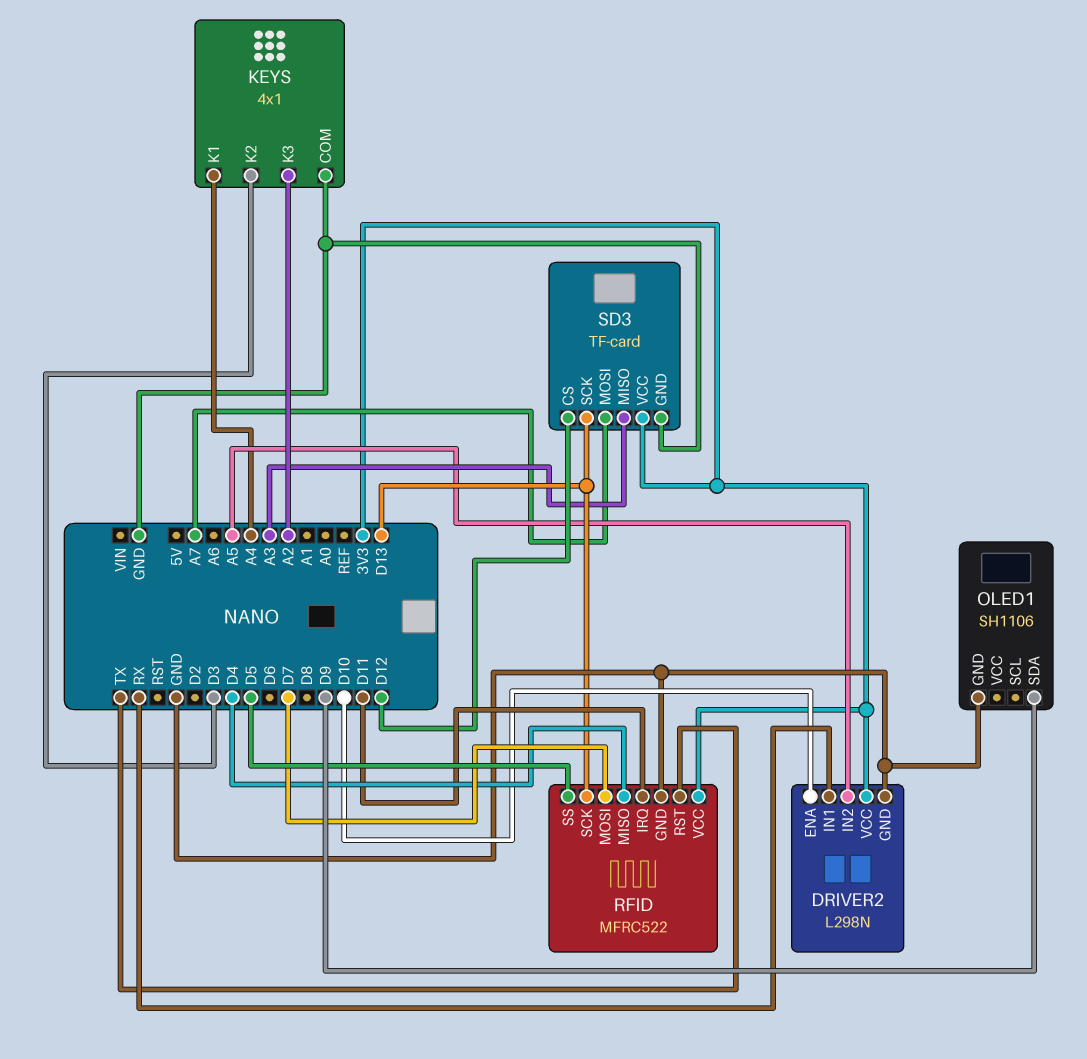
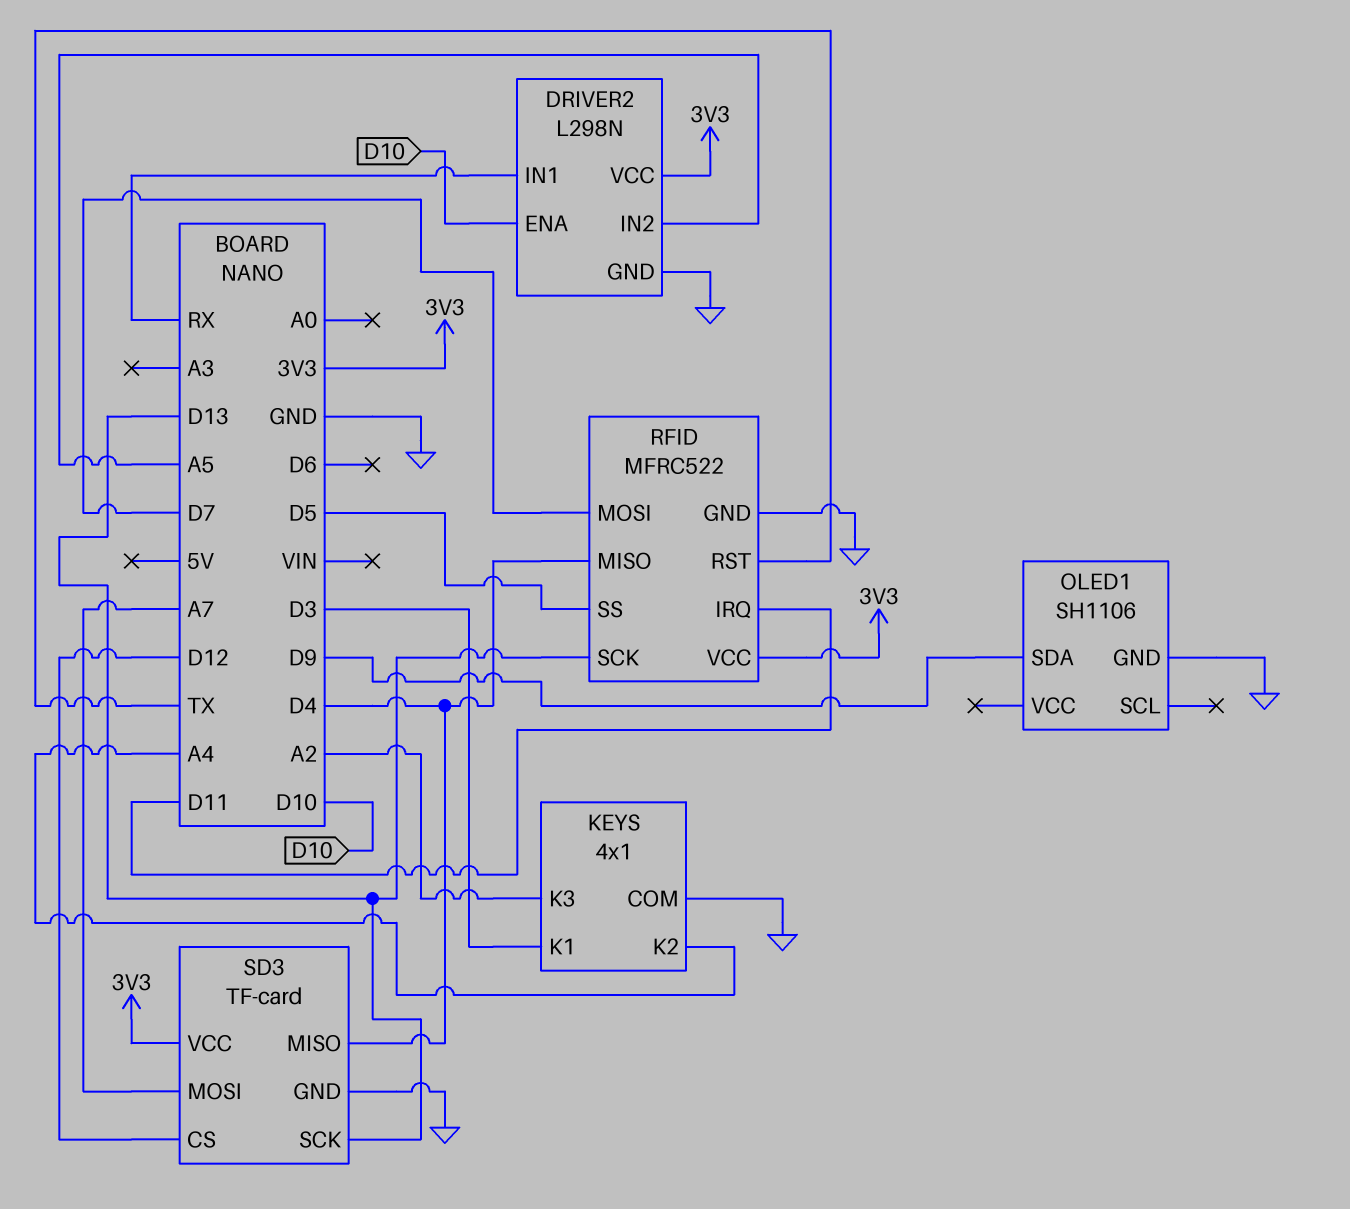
KEYS pin K1: A4 -> D3
KEYS pin K2: D3 -> A4
SD3 pin MISO: A3 -> D4

